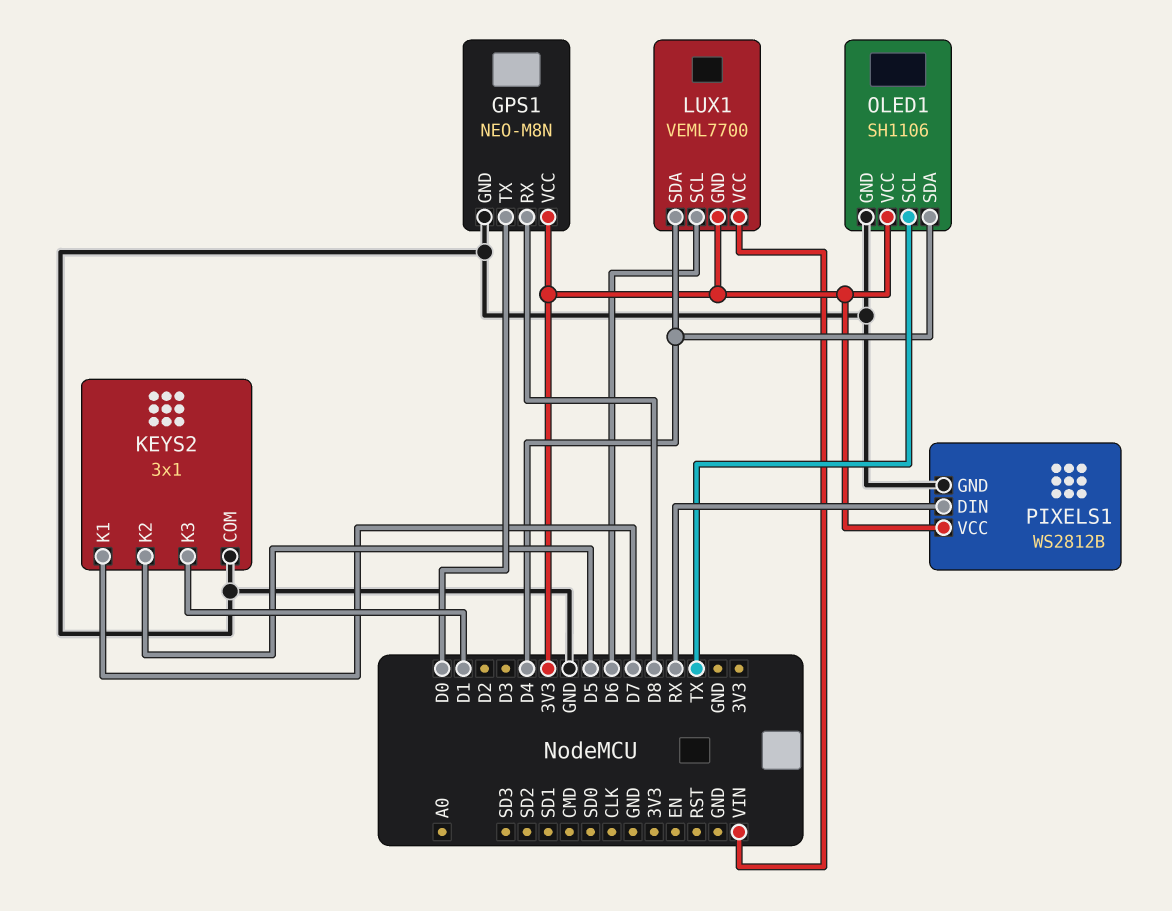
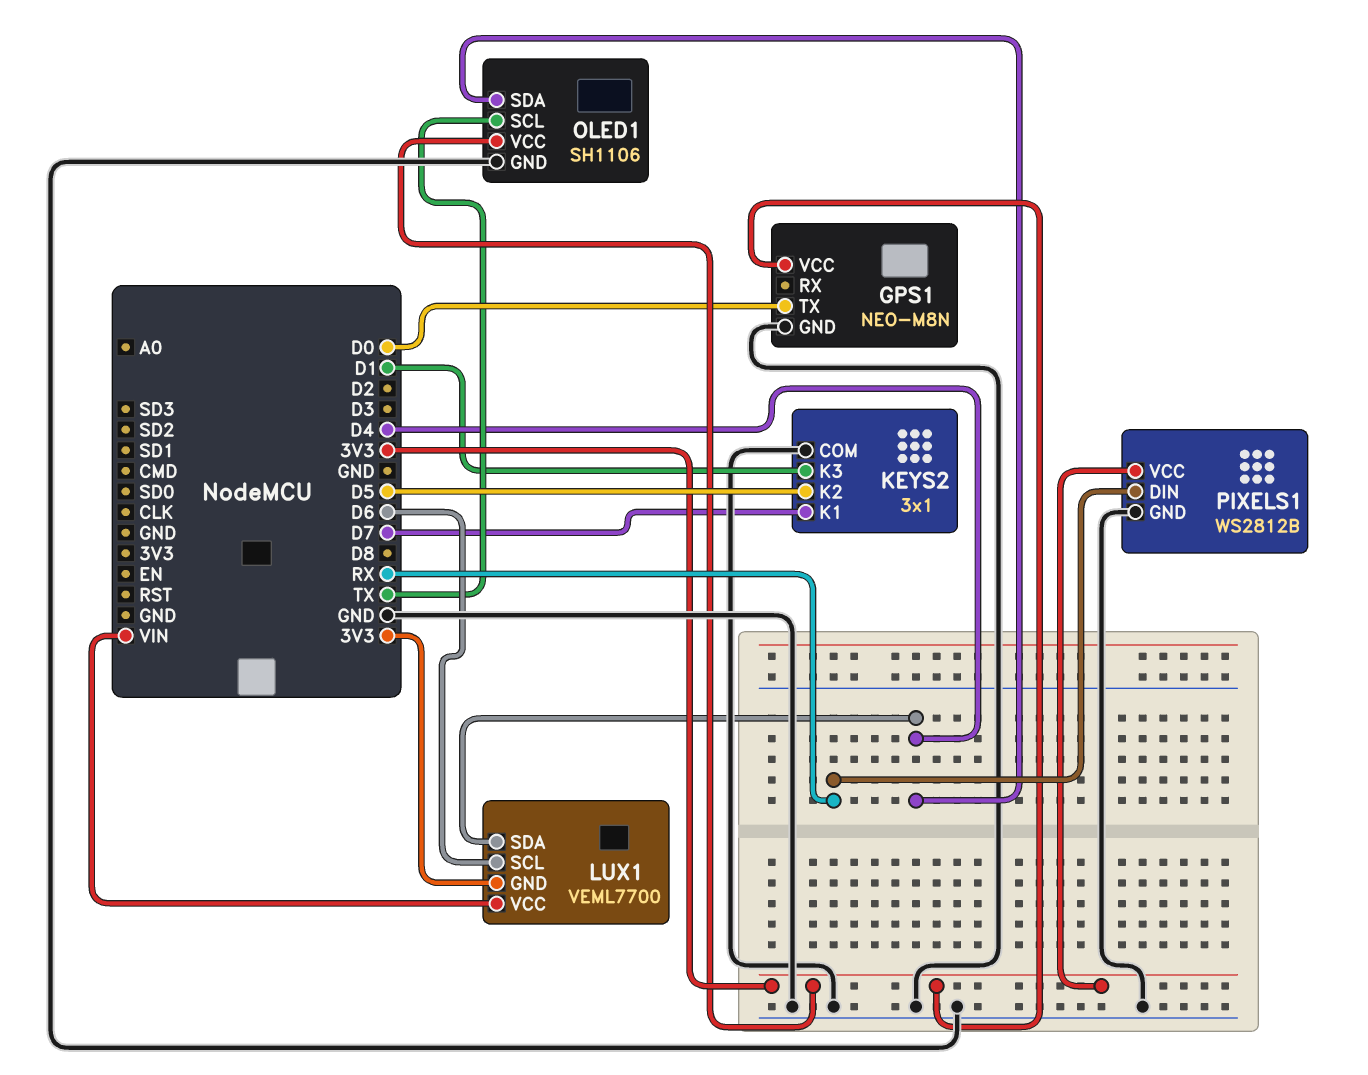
GPS1 pin RX: D8 -> none

